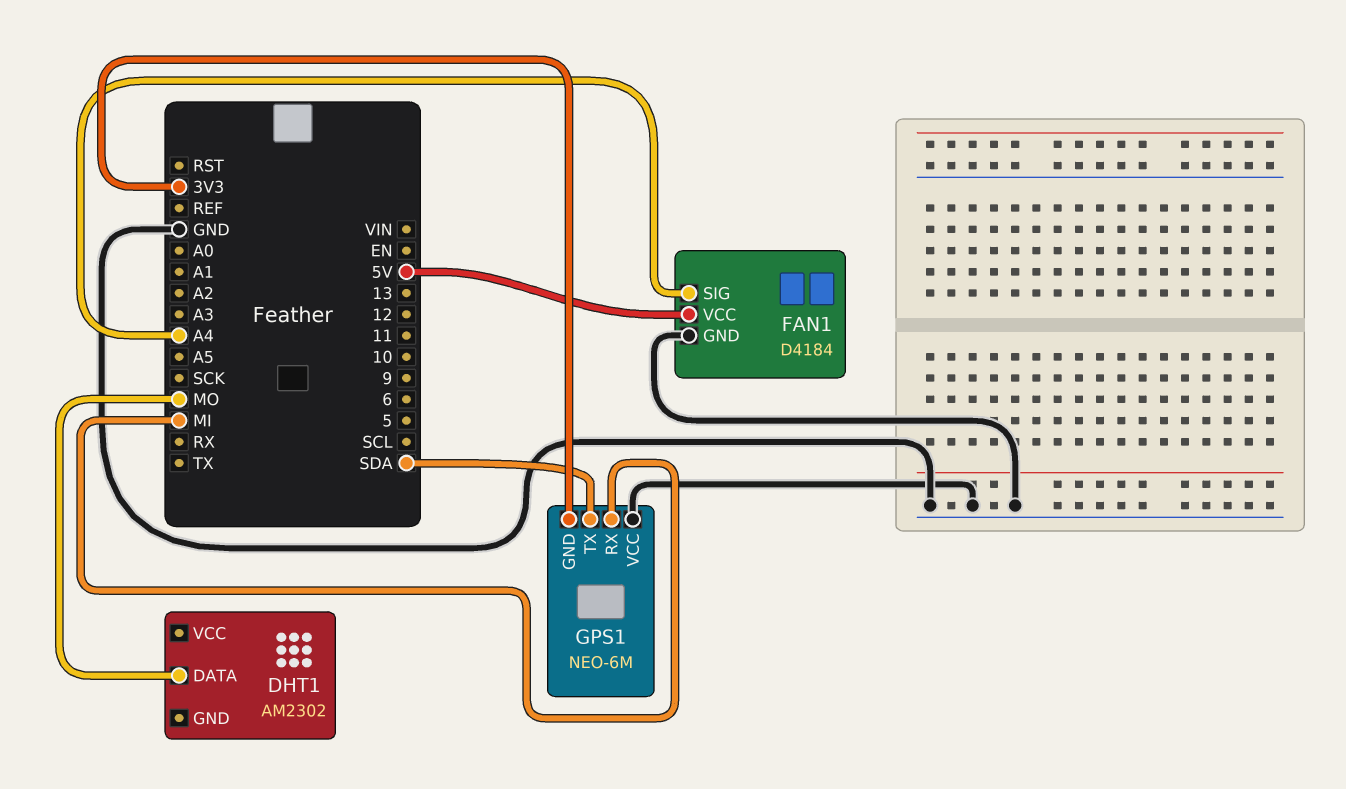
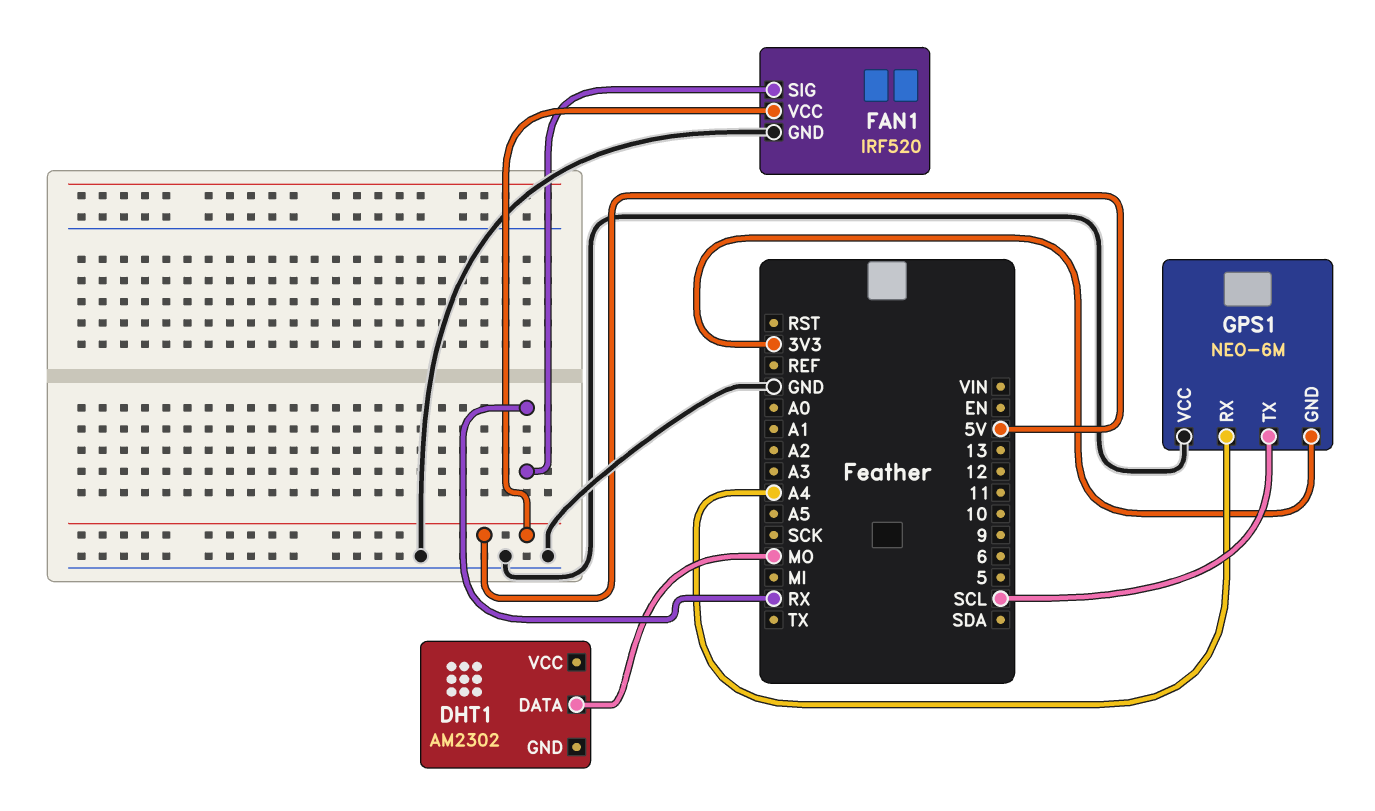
FAN1: D4184 -> IRF520
FAN1 pin SIG: A4 -> RX
GPS1 pin RX: MI -> A4
GPS1 pin TX: SDA -> SCL

